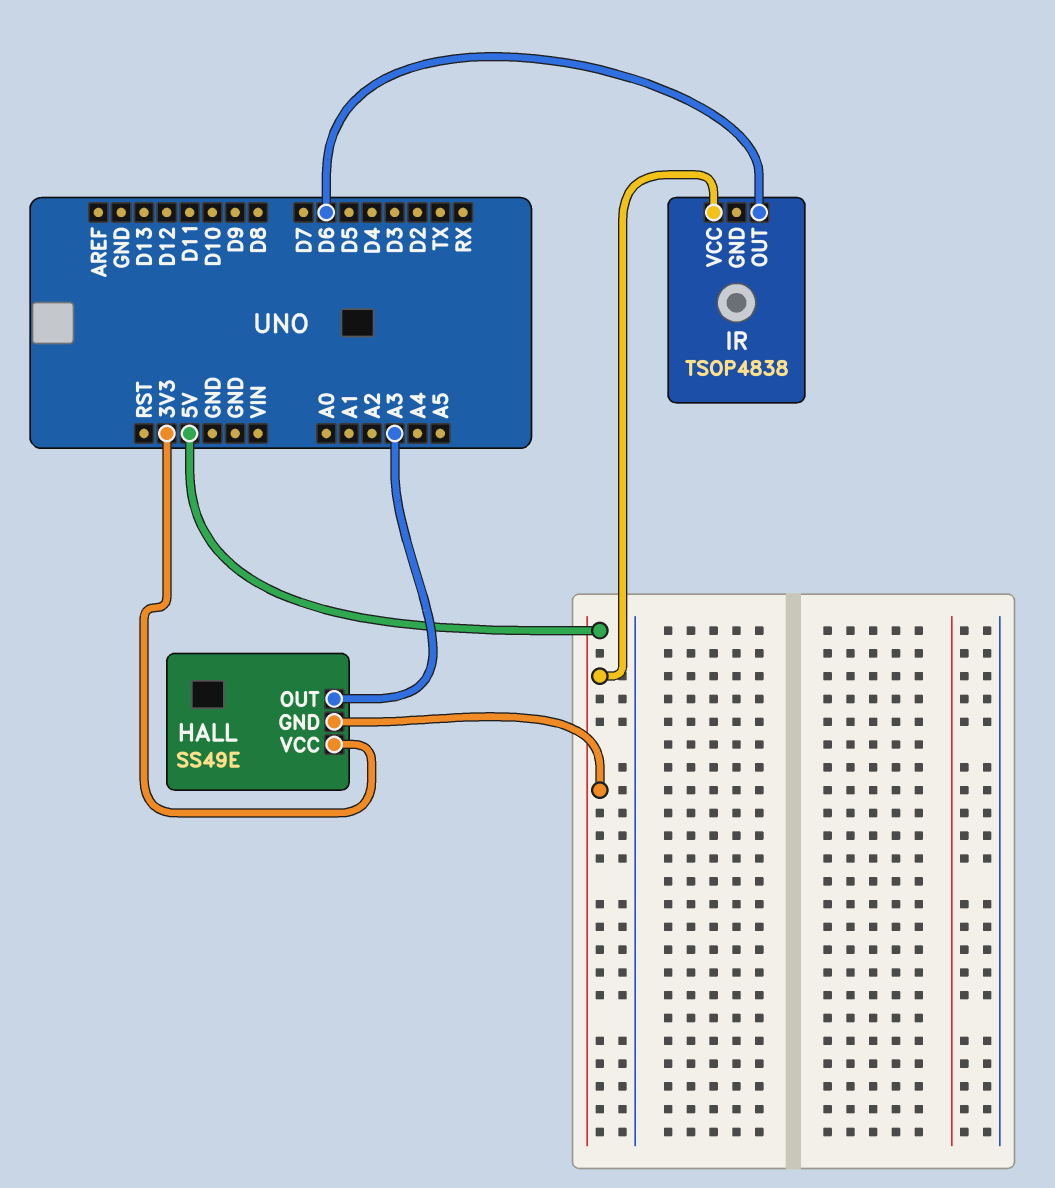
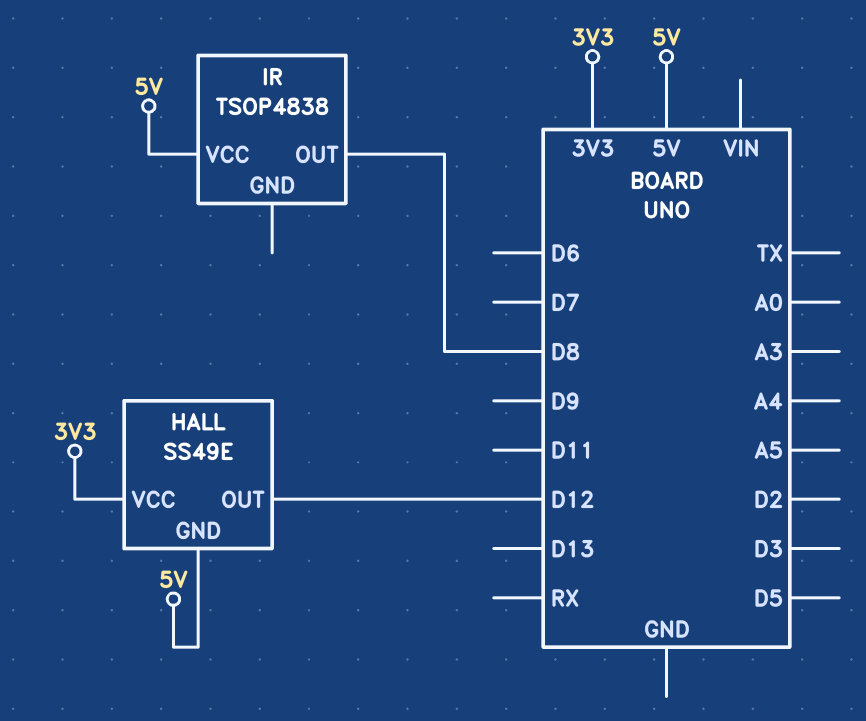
HALL pin OUT: A3 -> D12
IR pin OUT: D6 -> D8

